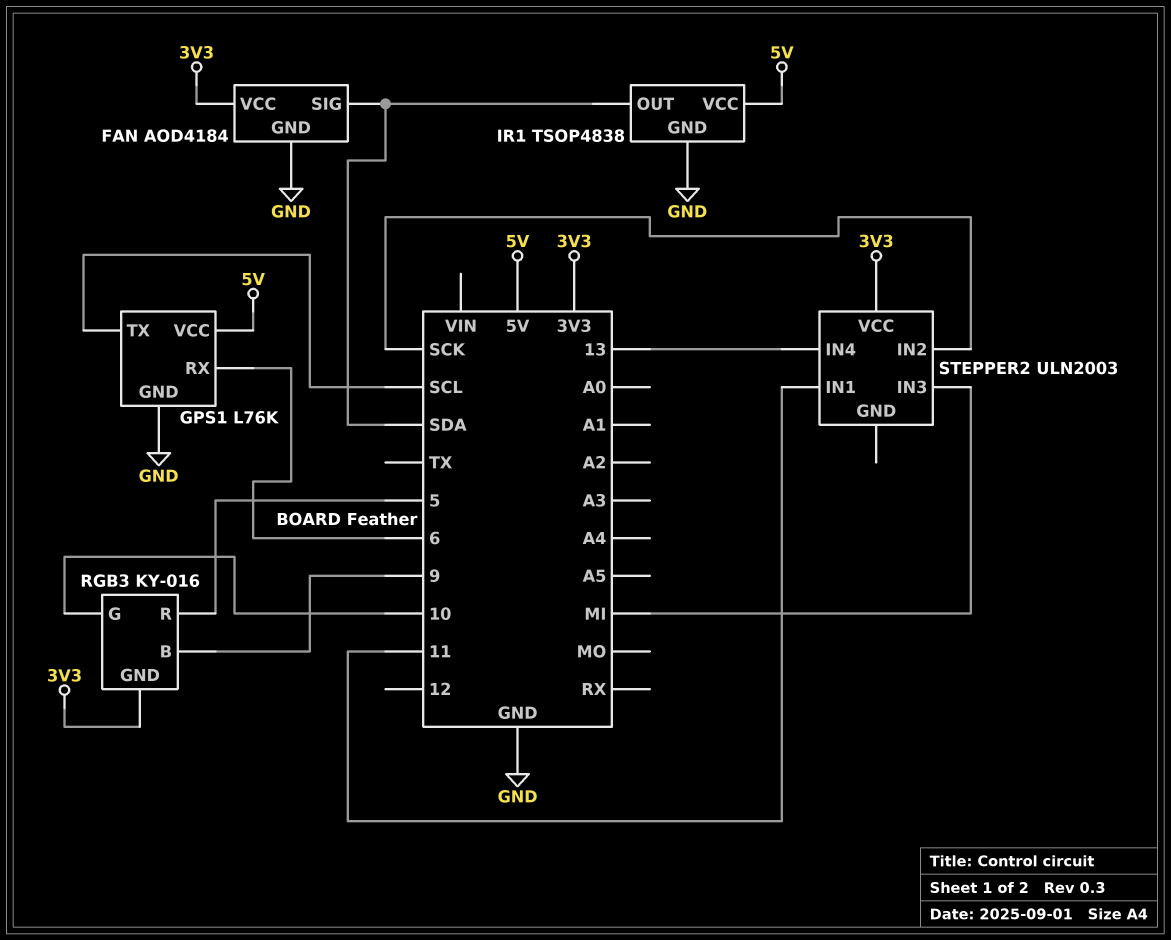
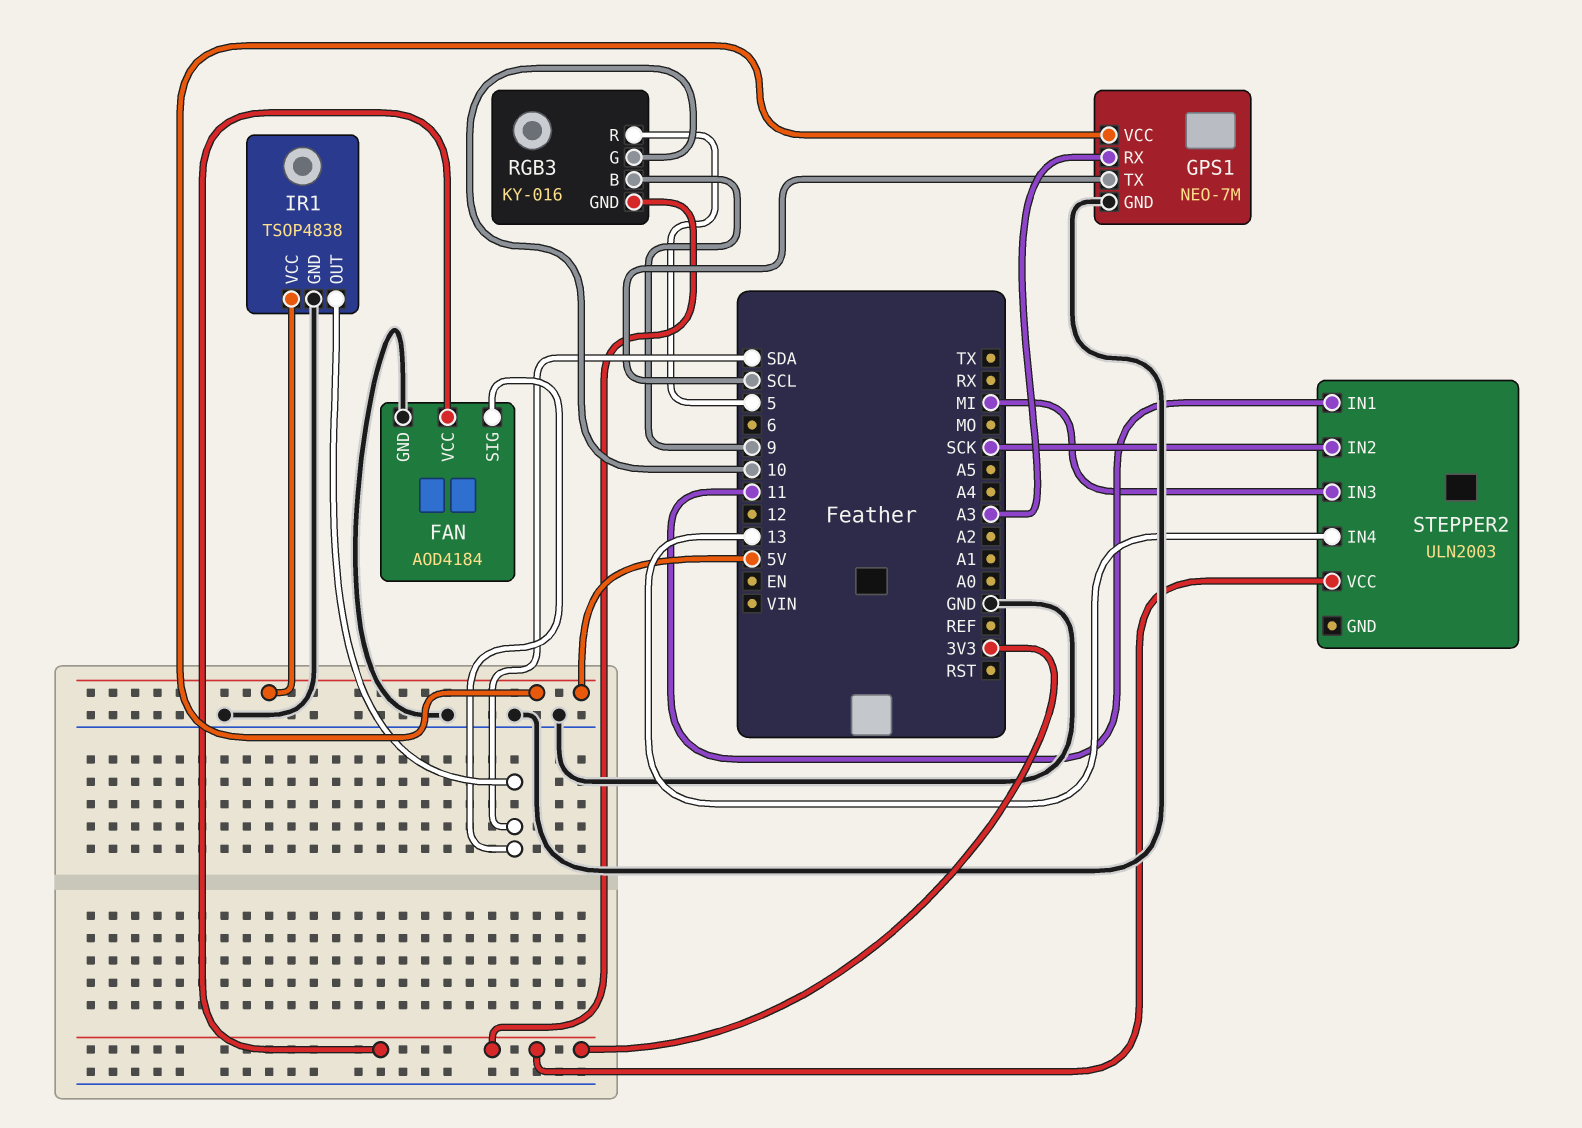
GPS1: L76K -> NEO-7M
GPS1 pin RX: 6 -> A3

